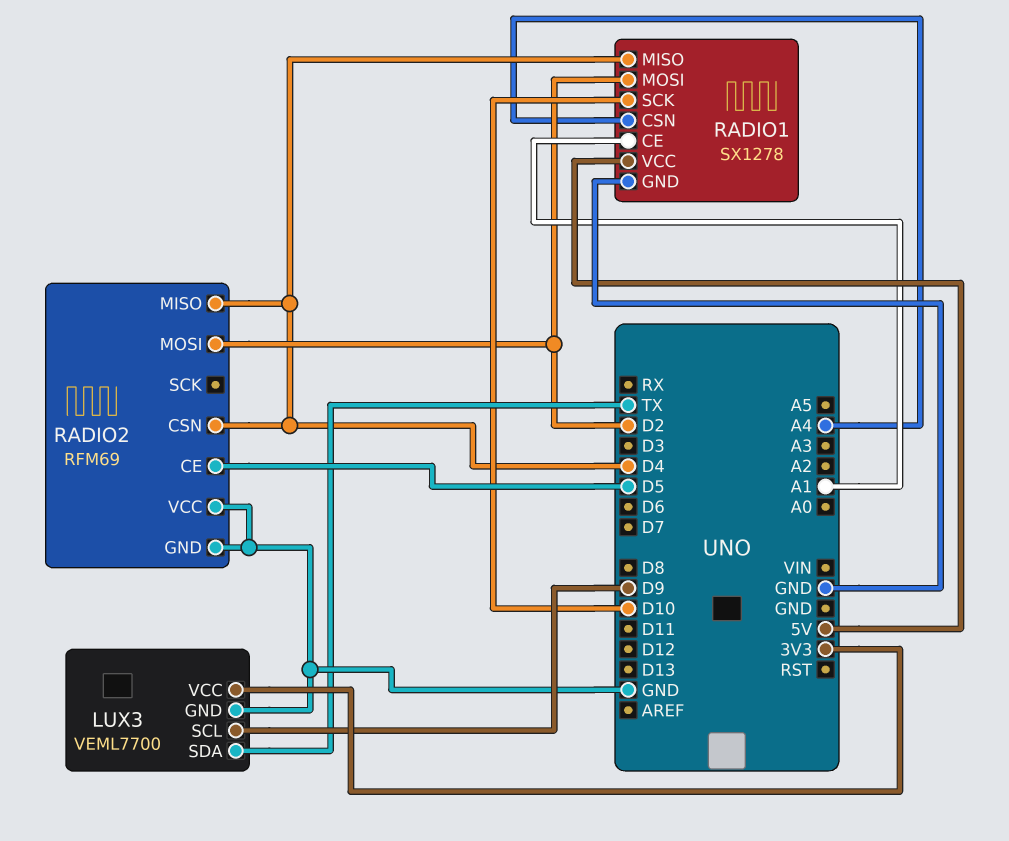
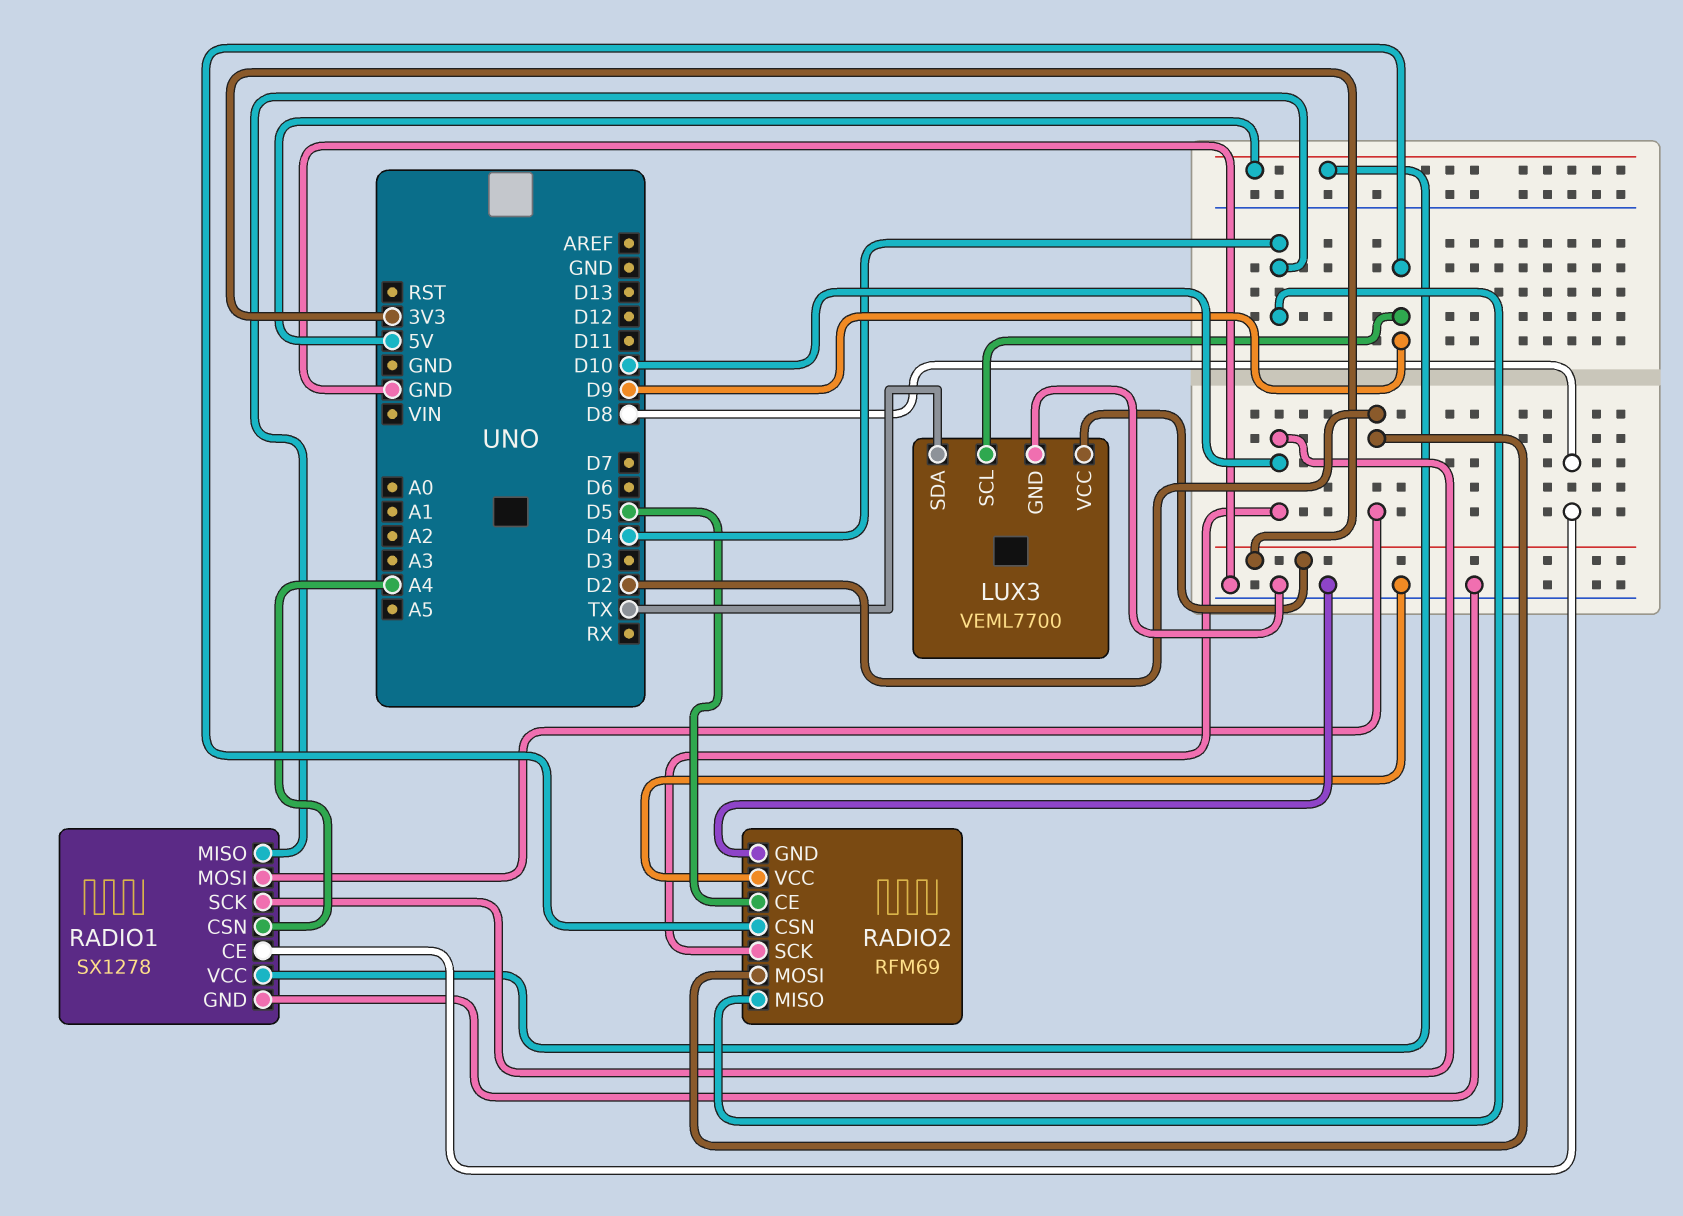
RADIO1 pin CE: A1 -> D8
RADIO2 pin CSN: D4 -> D9
RADIO2 pin SCK: none -> D10

